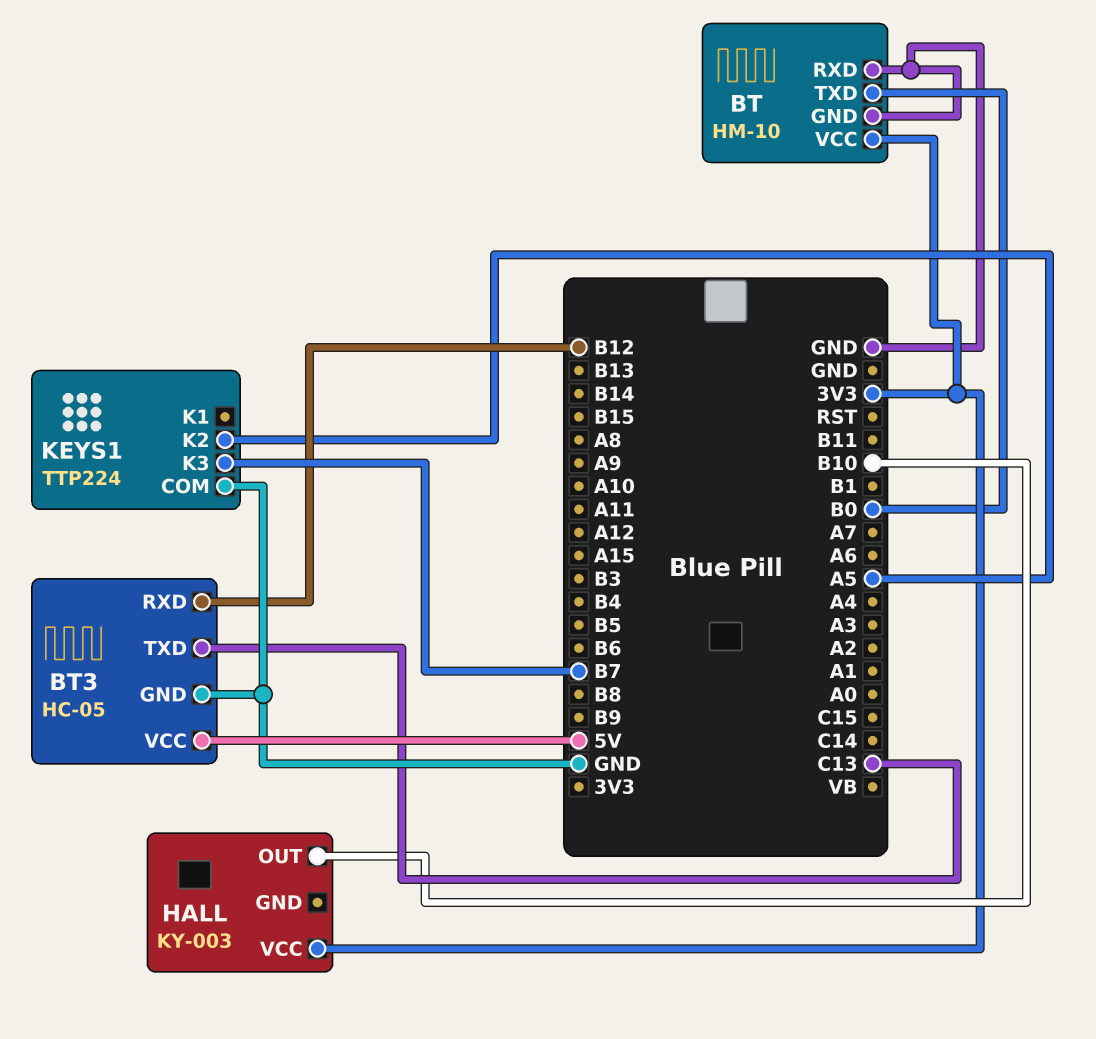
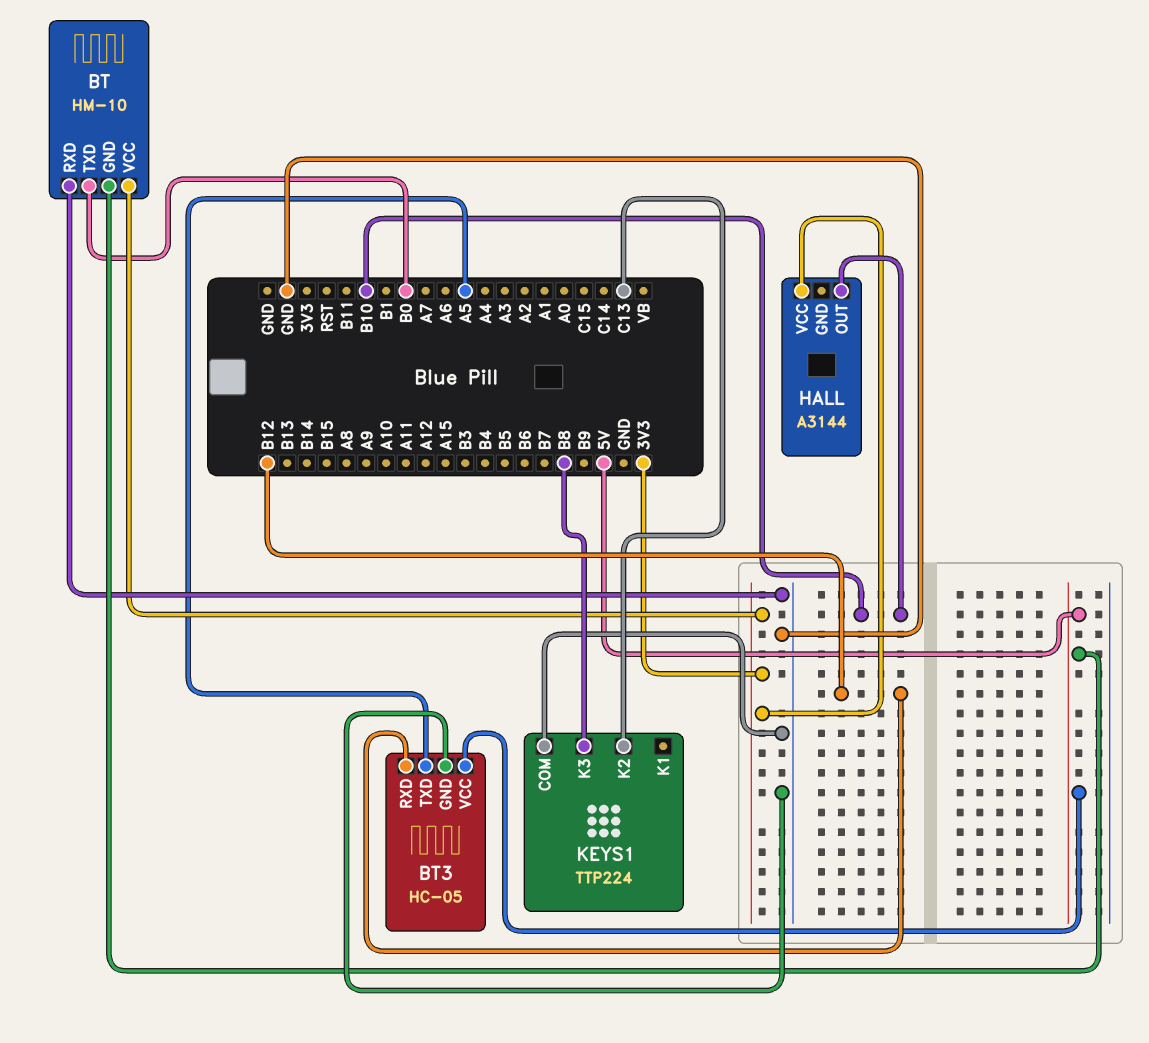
BT pin GND: GND -> 5V
BT3 pin TXD: C13 -> A5
HALL: KY-003 -> A3144
KEYS1 pin K2: A5 -> C13
KEYS1 pin K3: B7 -> B8

